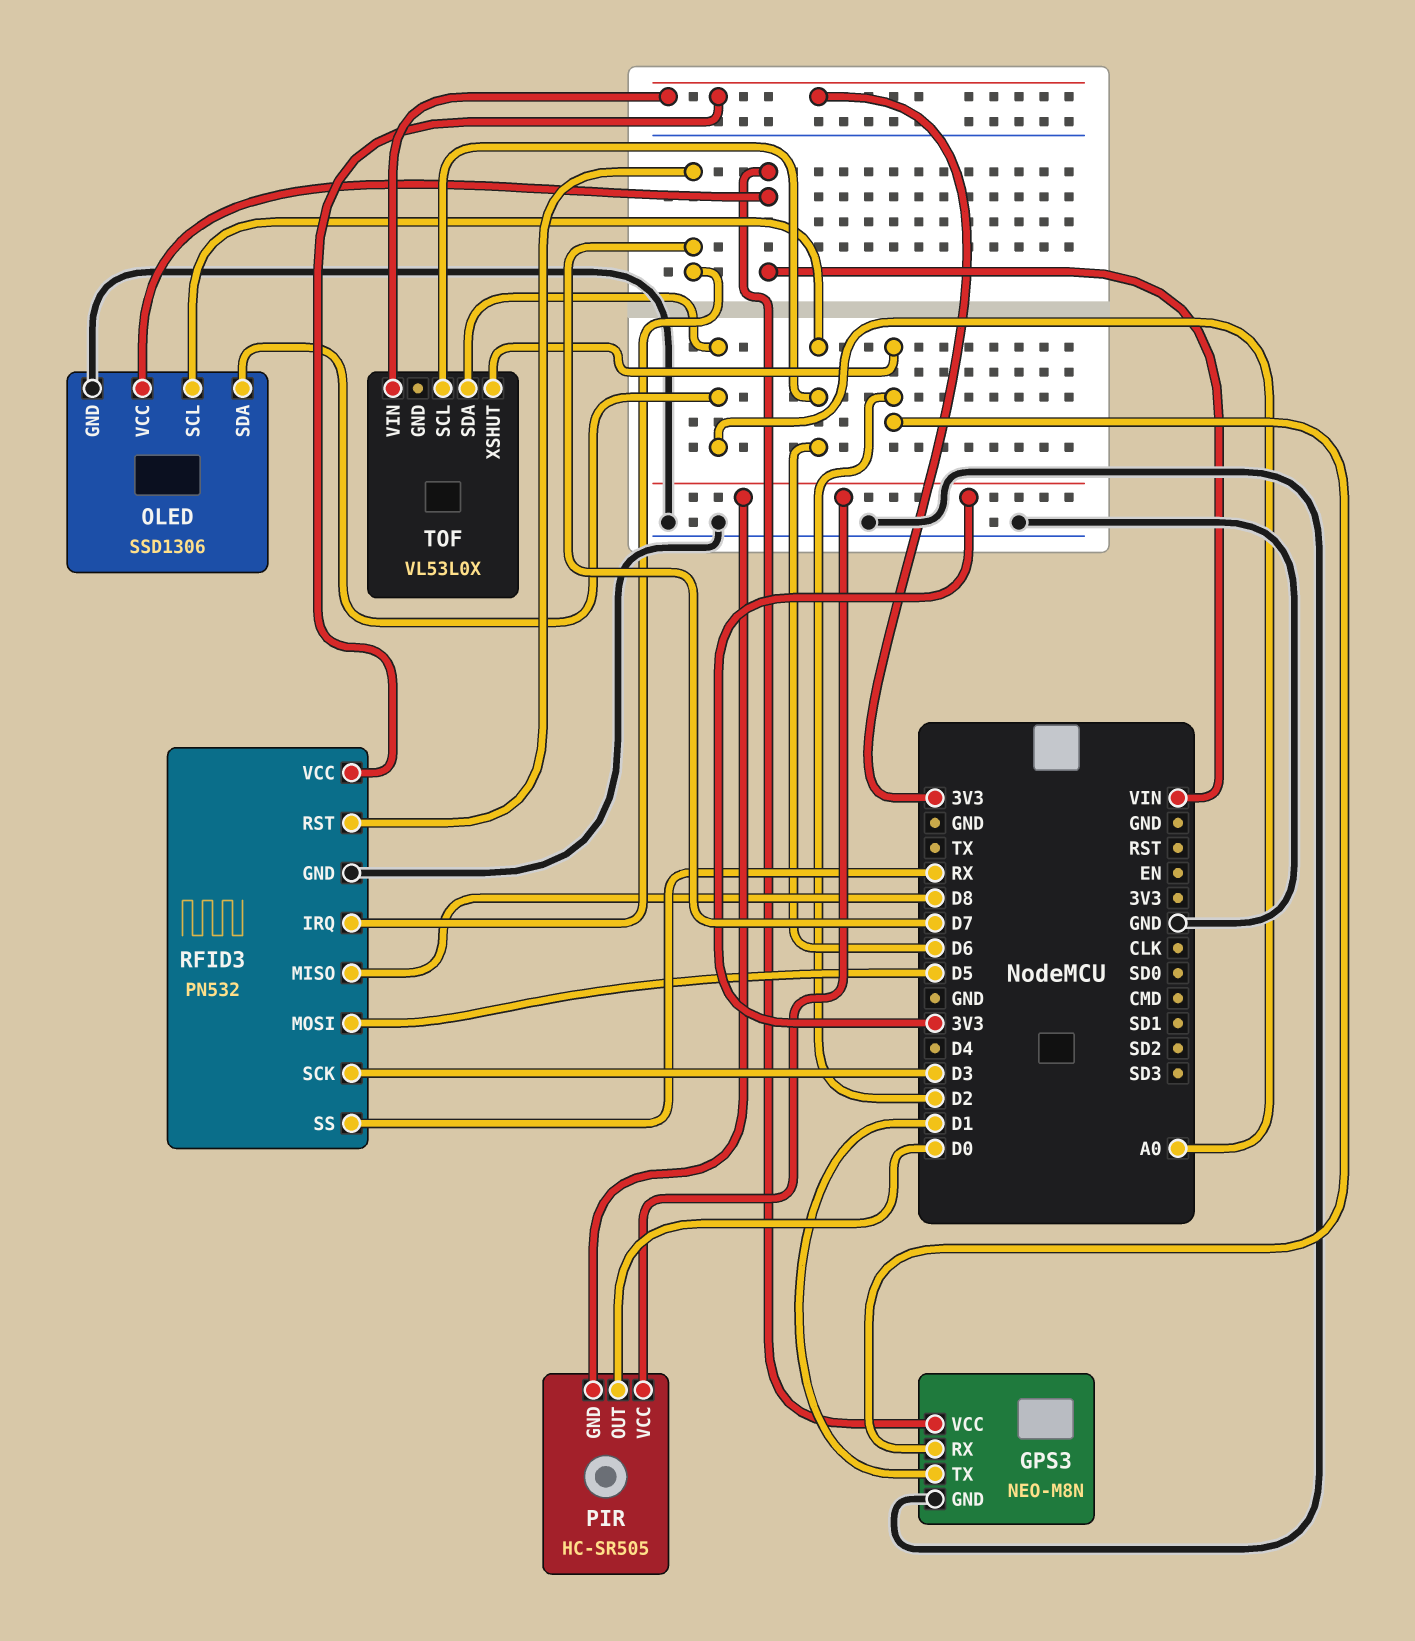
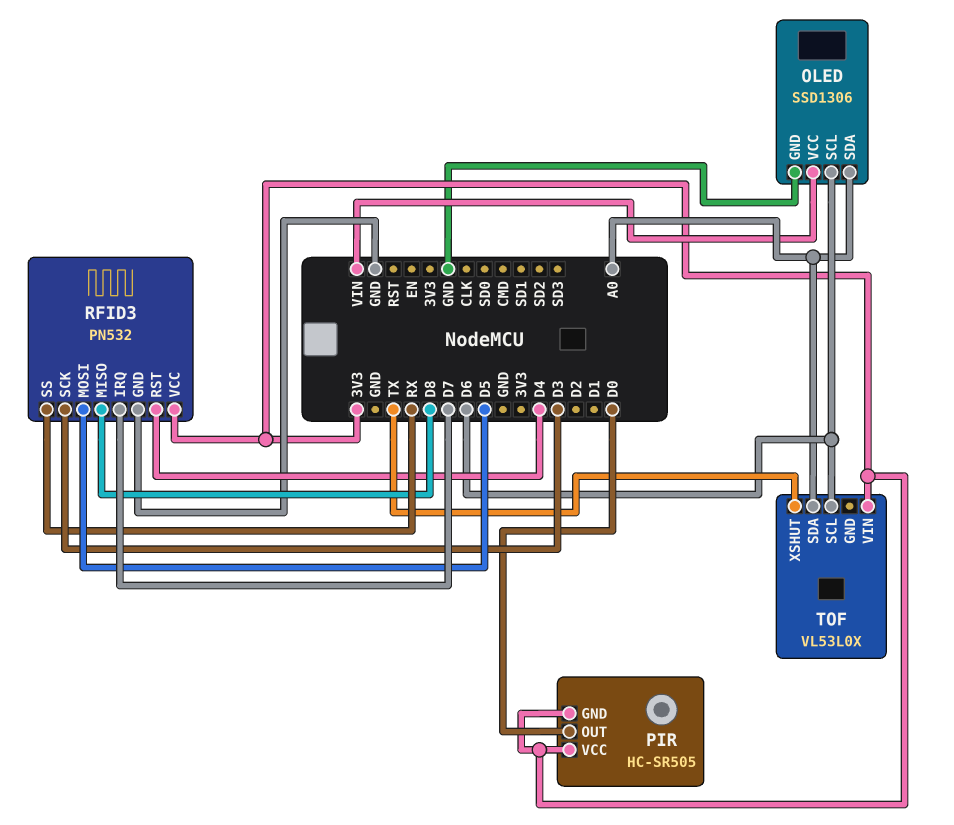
GPS3: NEO-M8N -> none
GPS3 pin GND: GND -> none
GPS3 pin RX: D2 -> none
GPS3 pin TX: D1 -> none
GPS3 pin VCC: VIN -> none
RFID3 pin RST: D7 -> D4
TOF pin XSHUT: D2 -> TX

